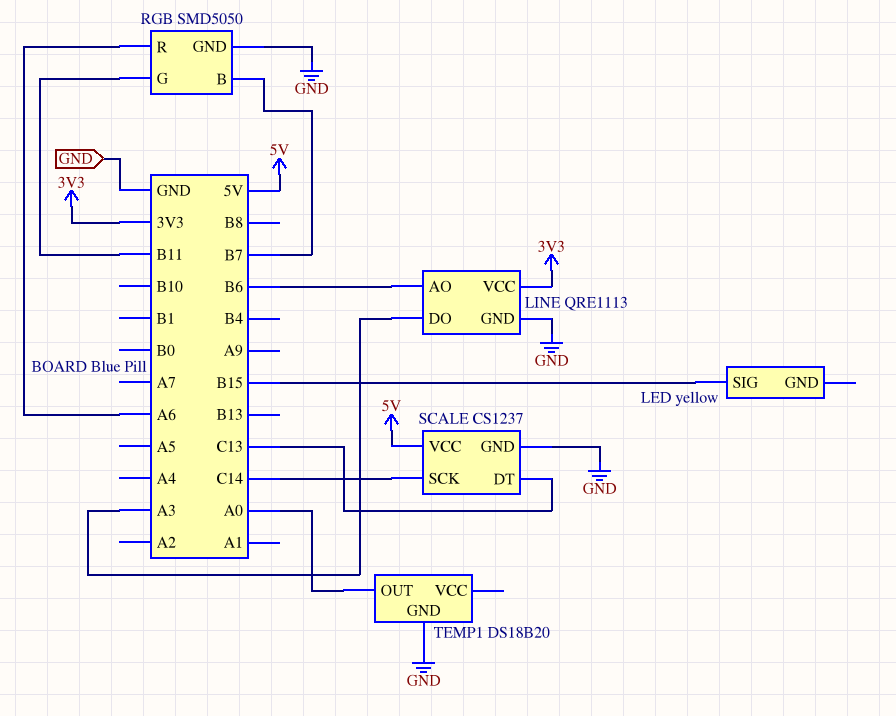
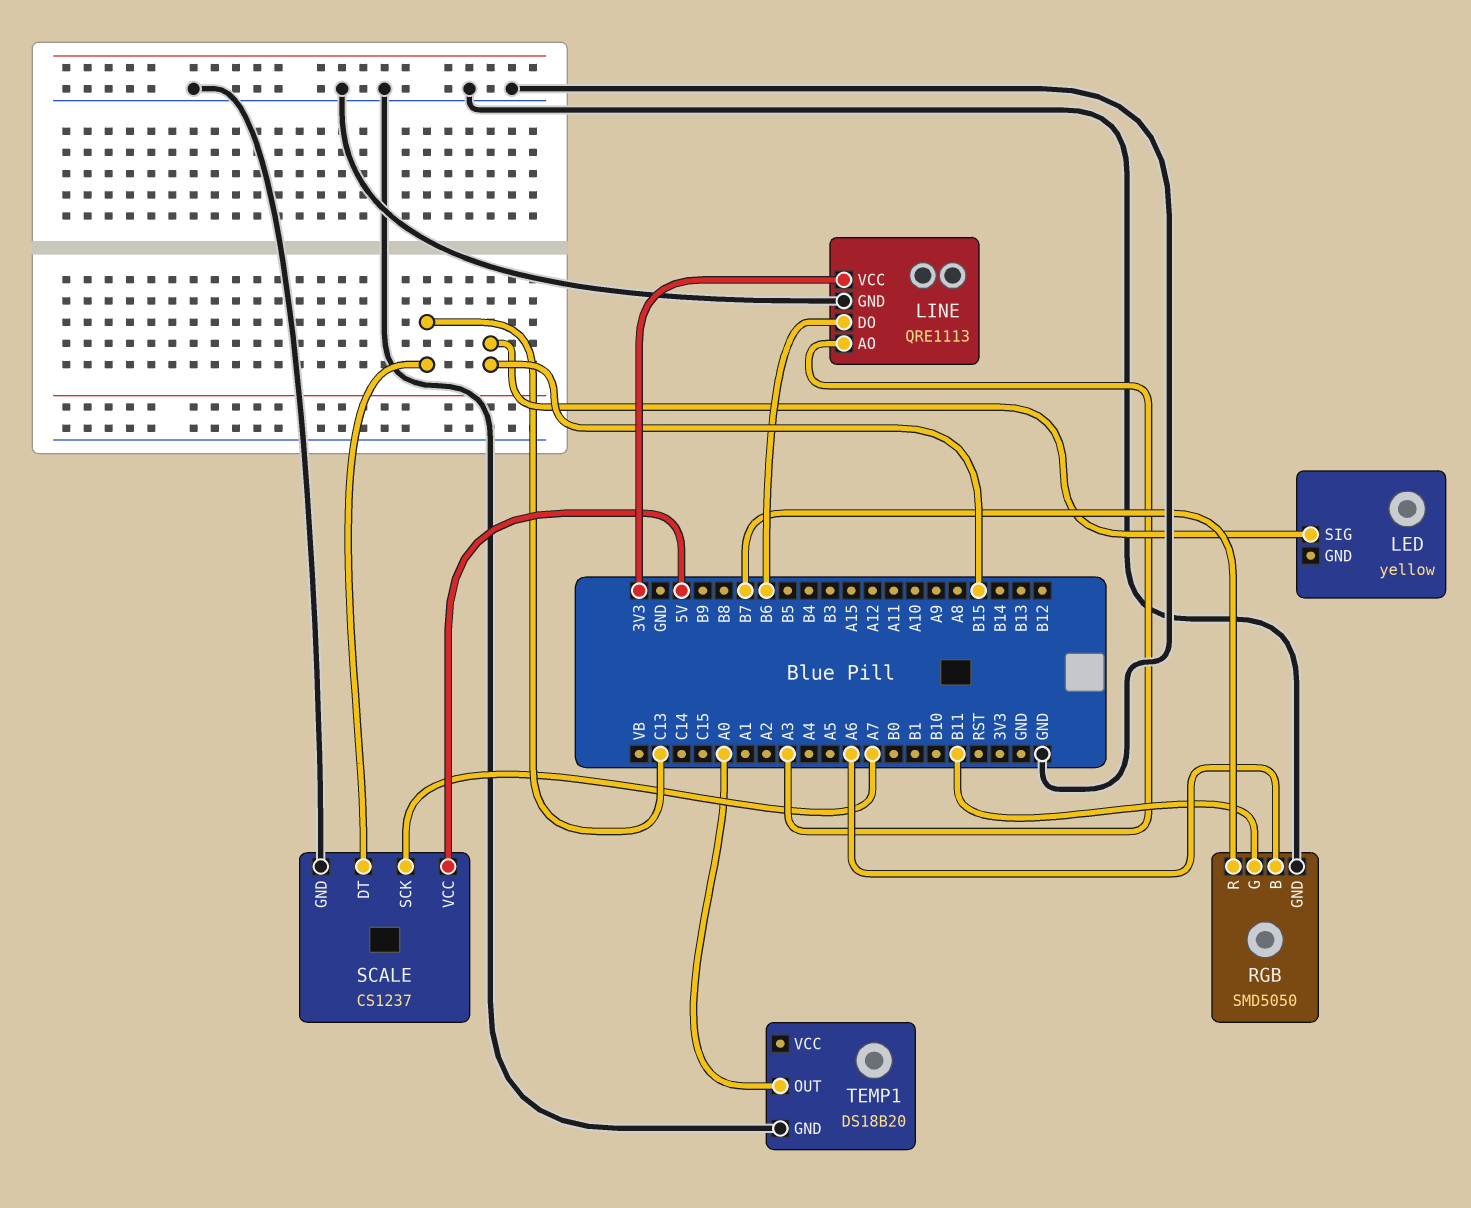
LINE pin AO: B6 -> A3
LINE pin DO: A3 -> B6
RGB pin B: B7 -> A6
RGB pin R: A6 -> B7
SCALE pin SCK: C14 -> A7

